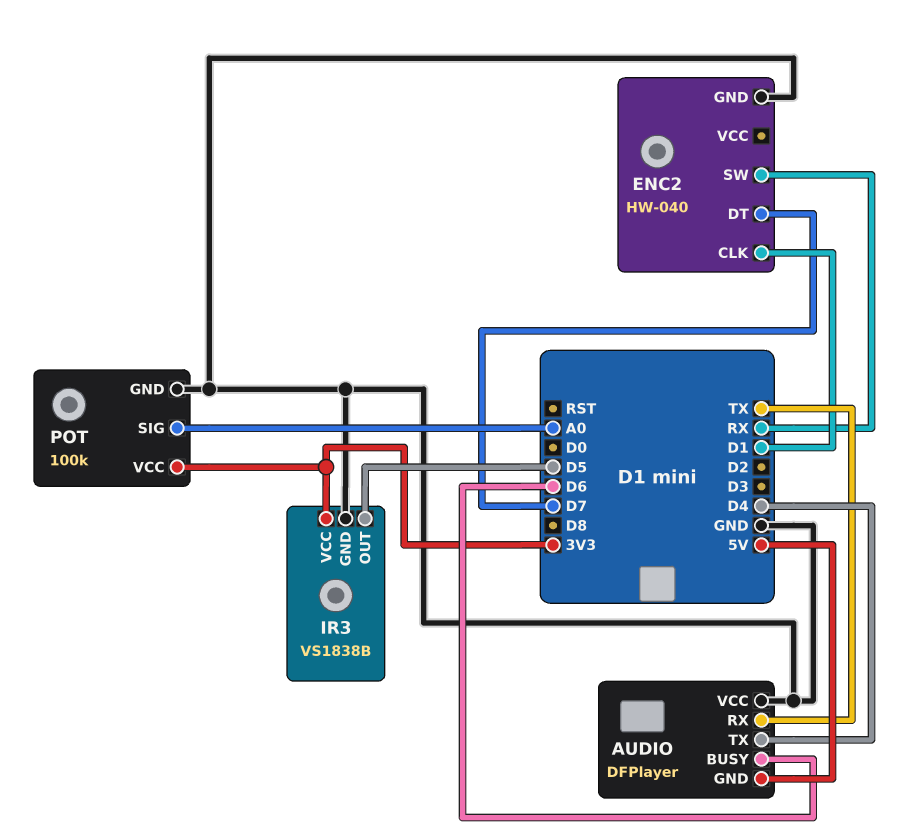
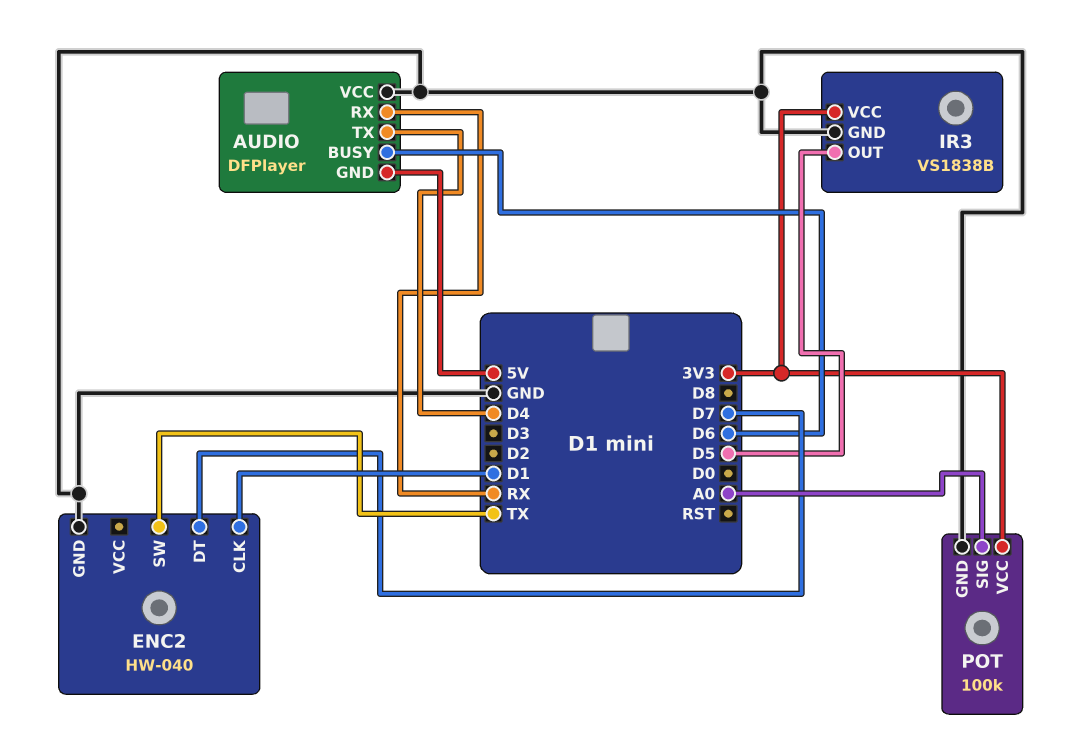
AUDIO pin RX: TX -> RX
ENC2 pin SW: RX -> TX

